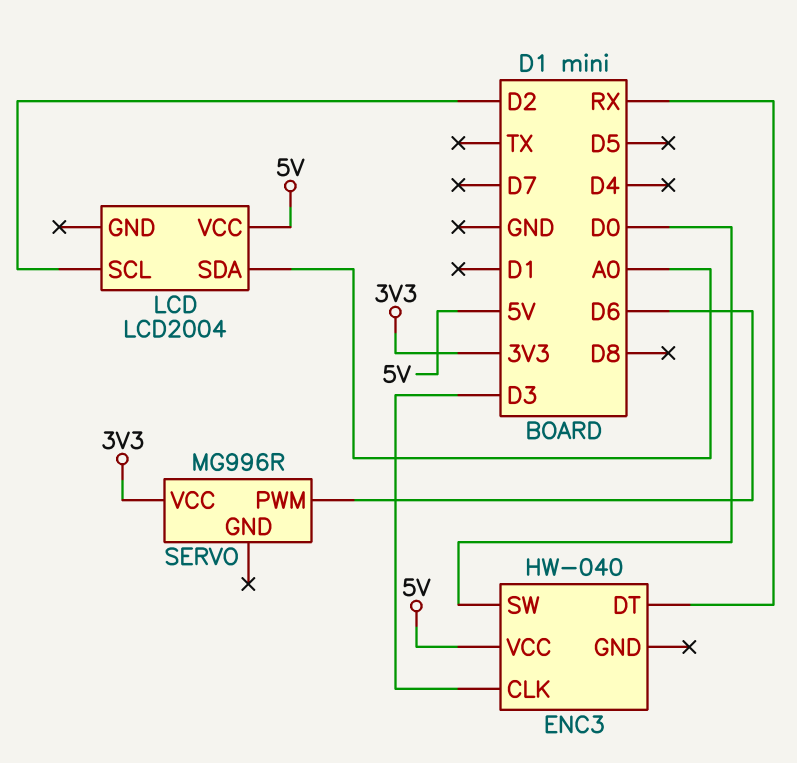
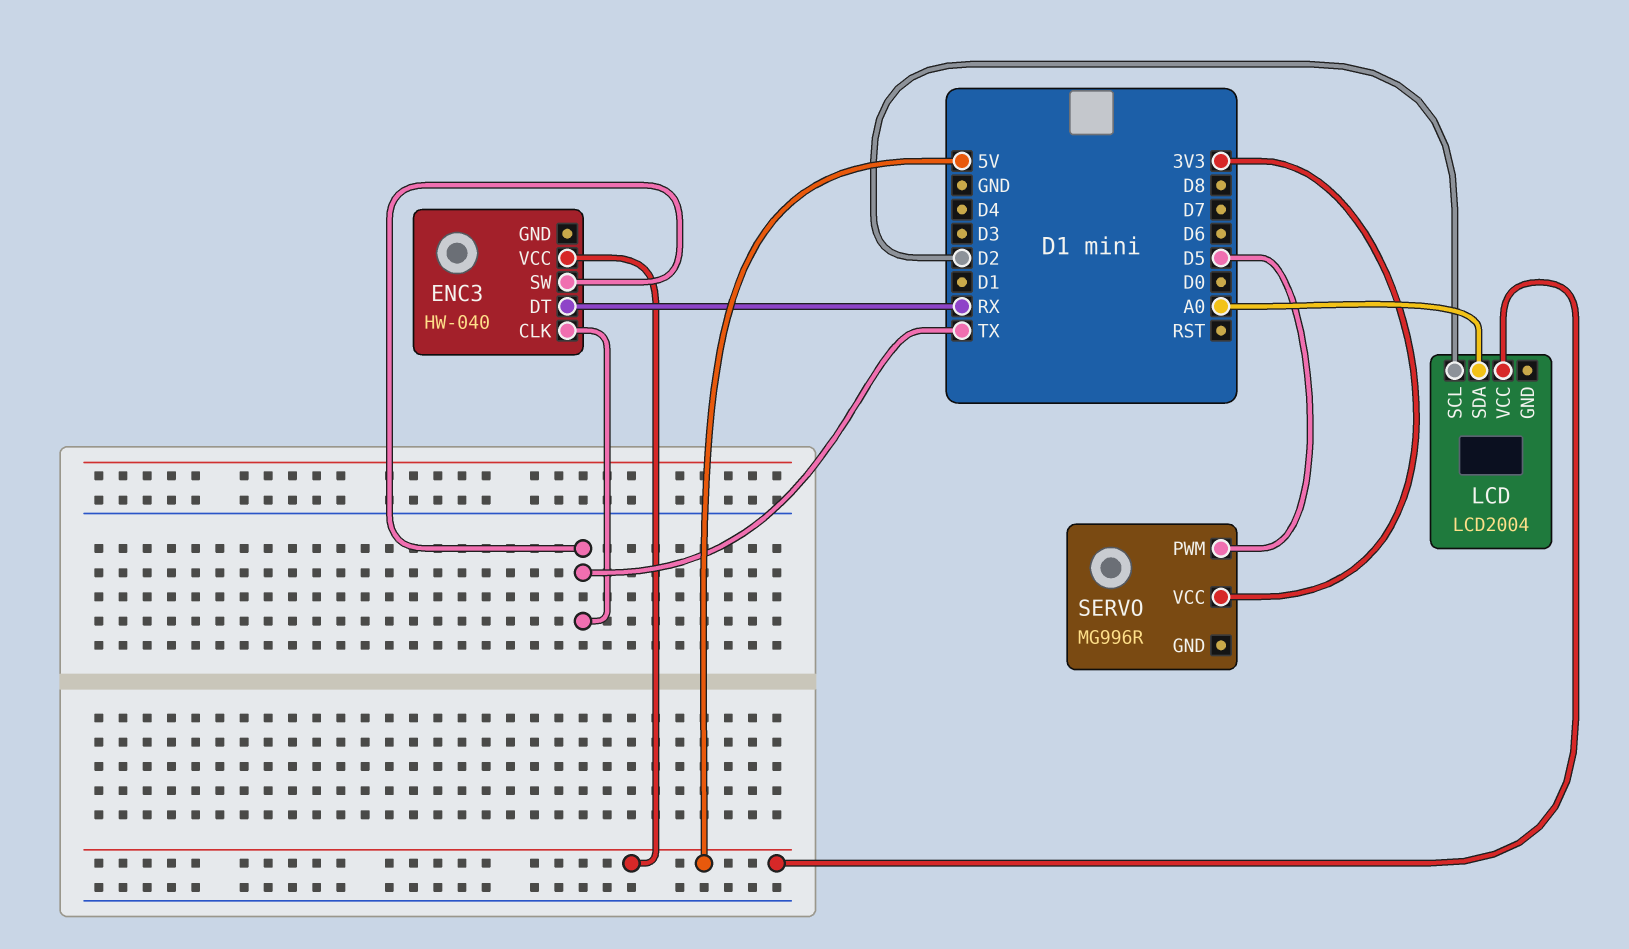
ENC3 pin CLK: D3 -> TX
ENC3 pin SW: D0 -> TX
SERVO pin PWM: D6 -> D5

